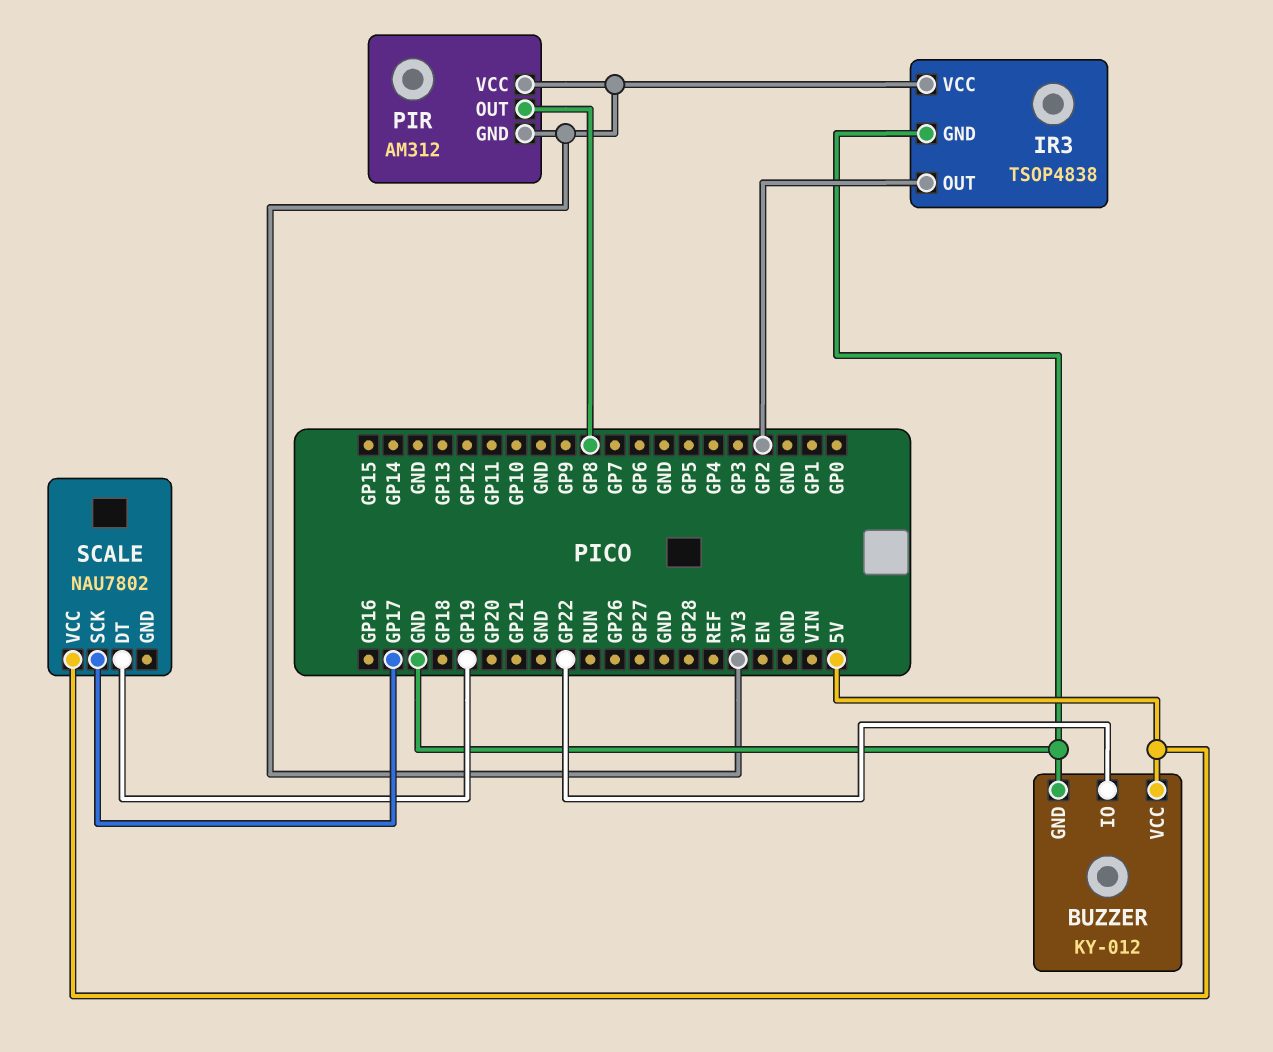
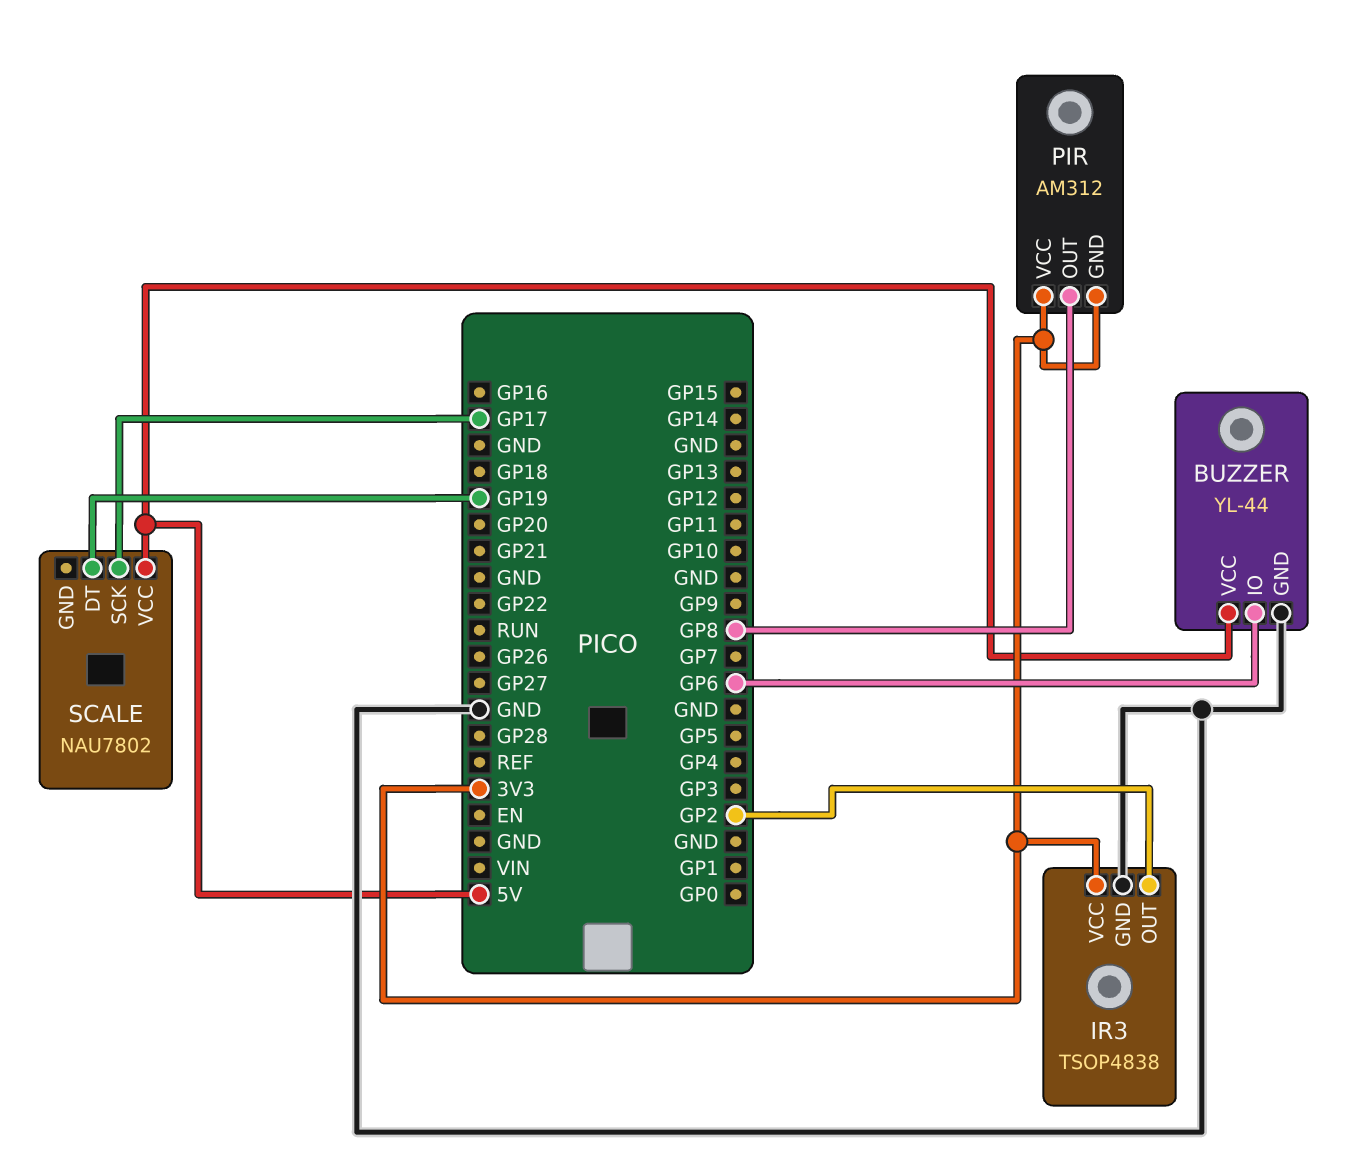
BUZZER: KY-012 -> YL-44
BUZZER pin IO: GP22 -> GP6

